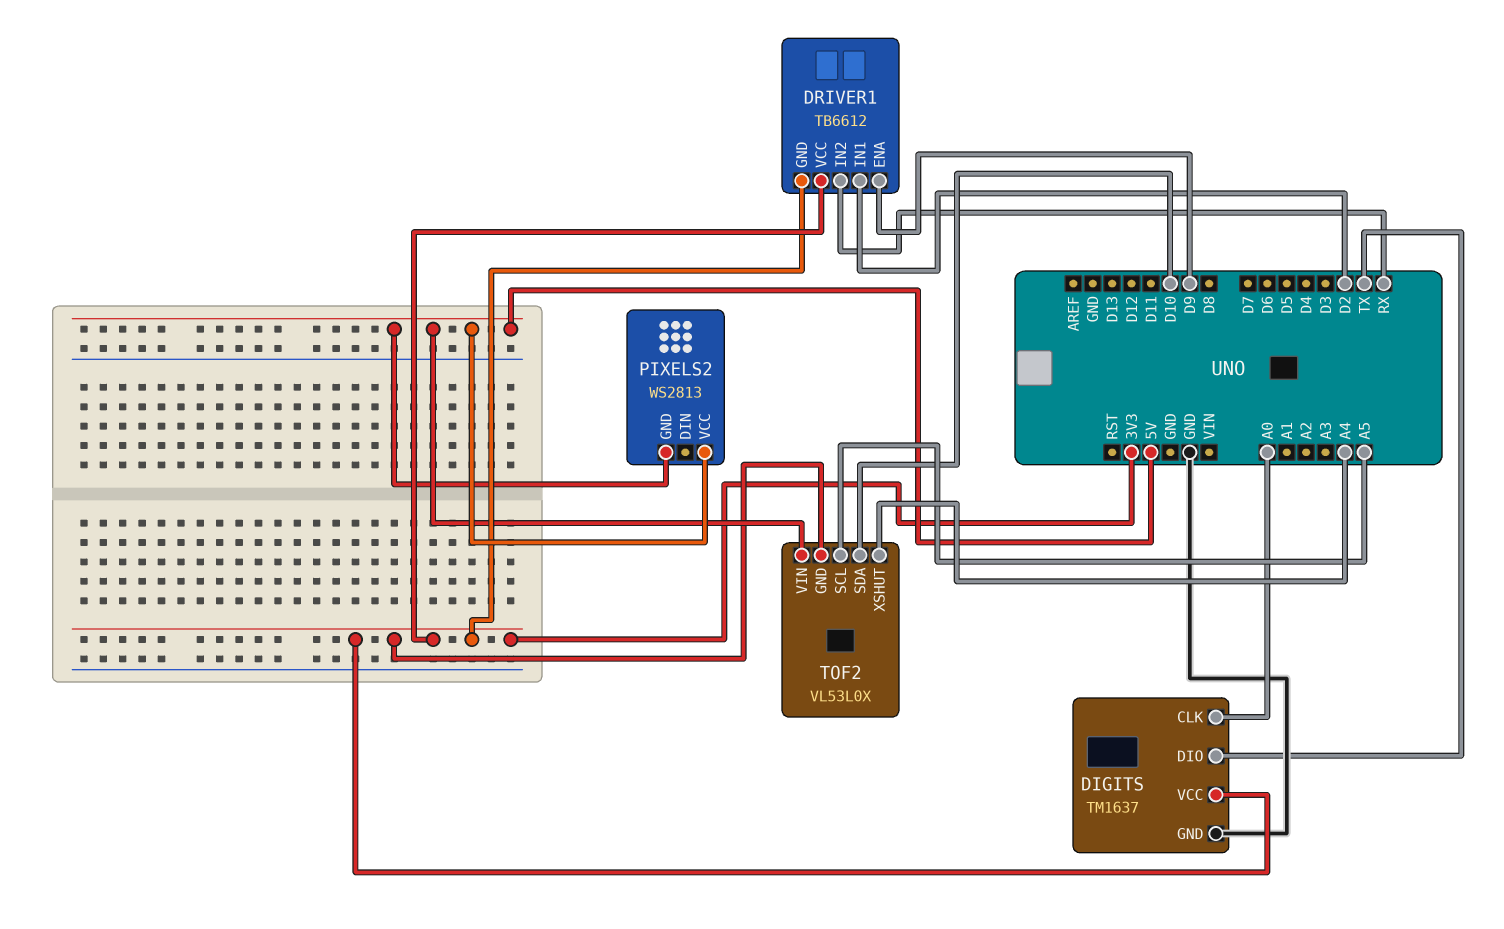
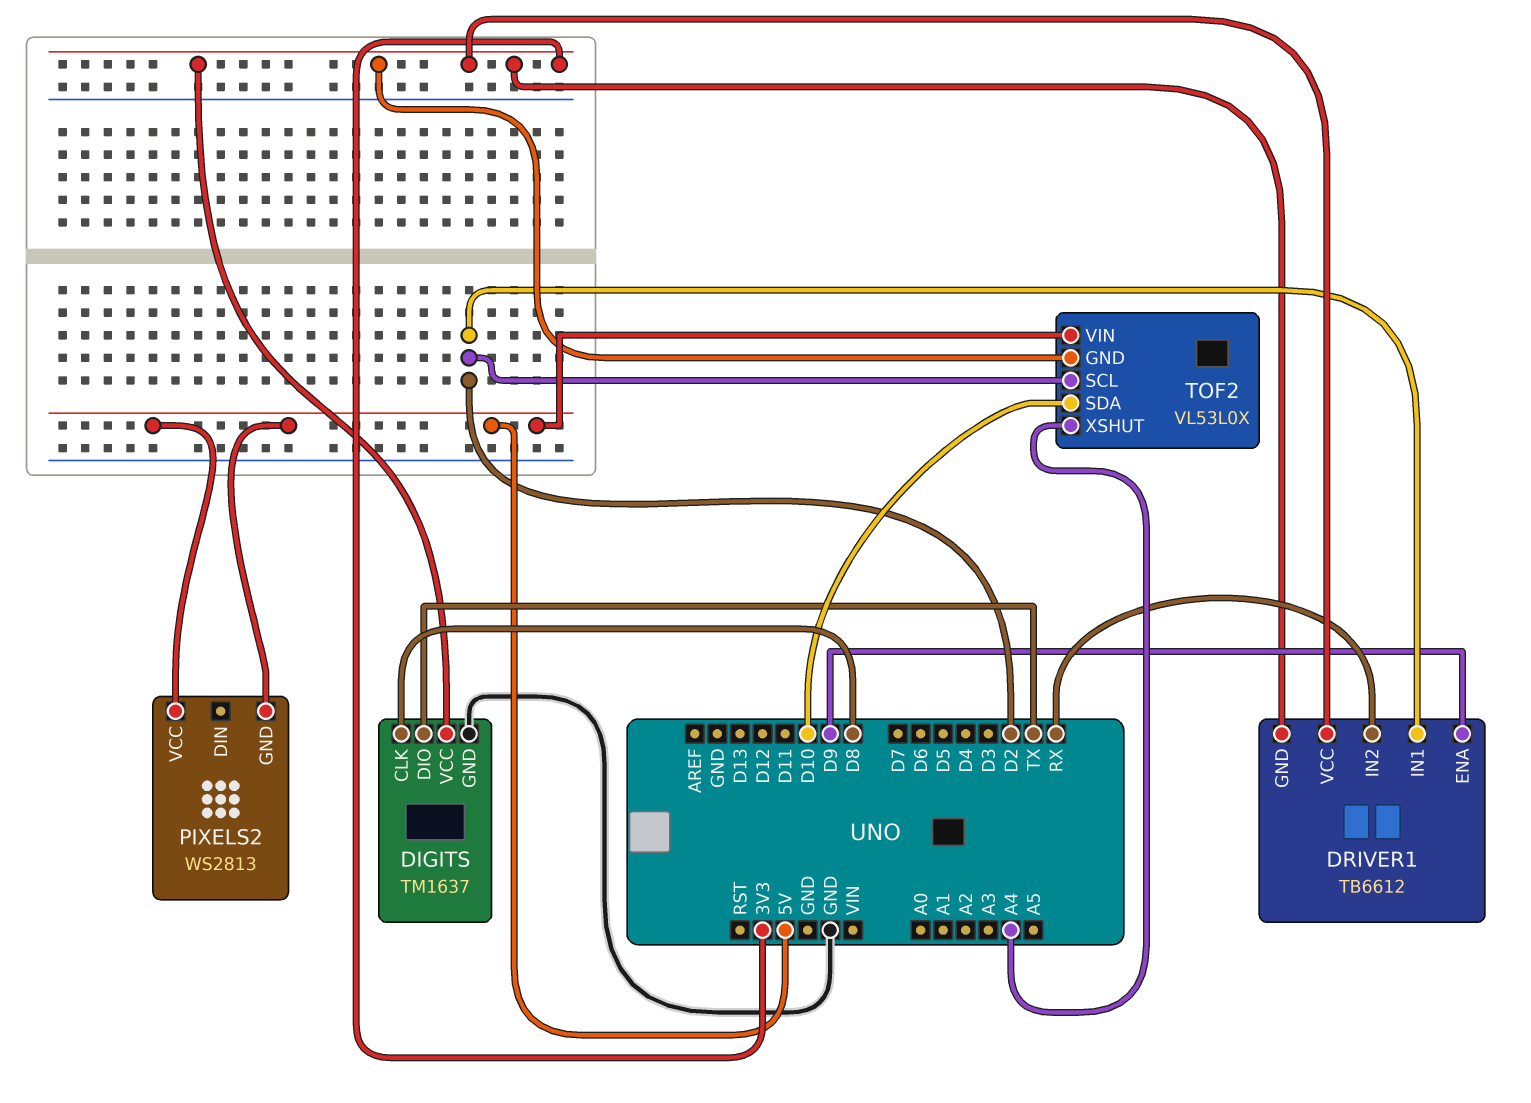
DIGITS pin CLK: A0 -> D8
TOF2 pin SCL: A5 -> D2

